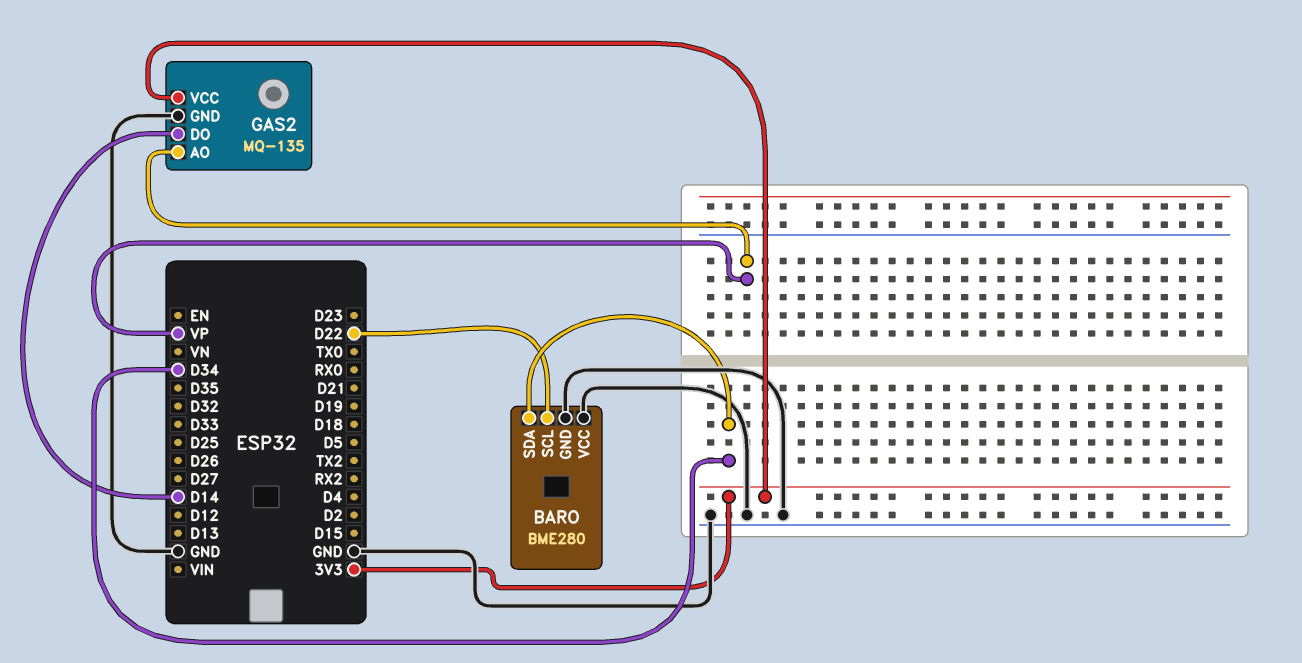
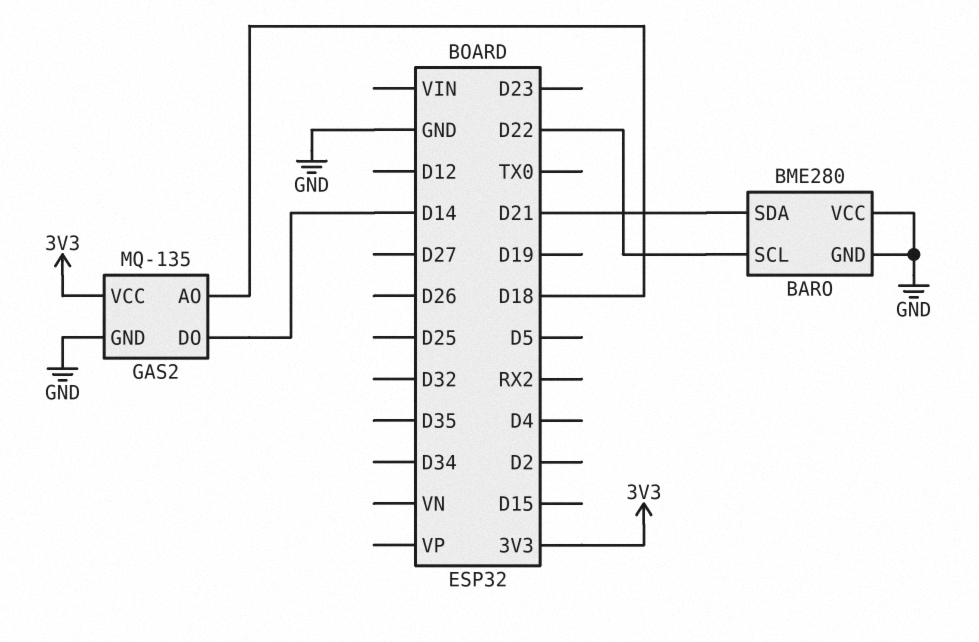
BARO pin SDA: D34 -> D21
GAS2 pin AO: VP -> D18

